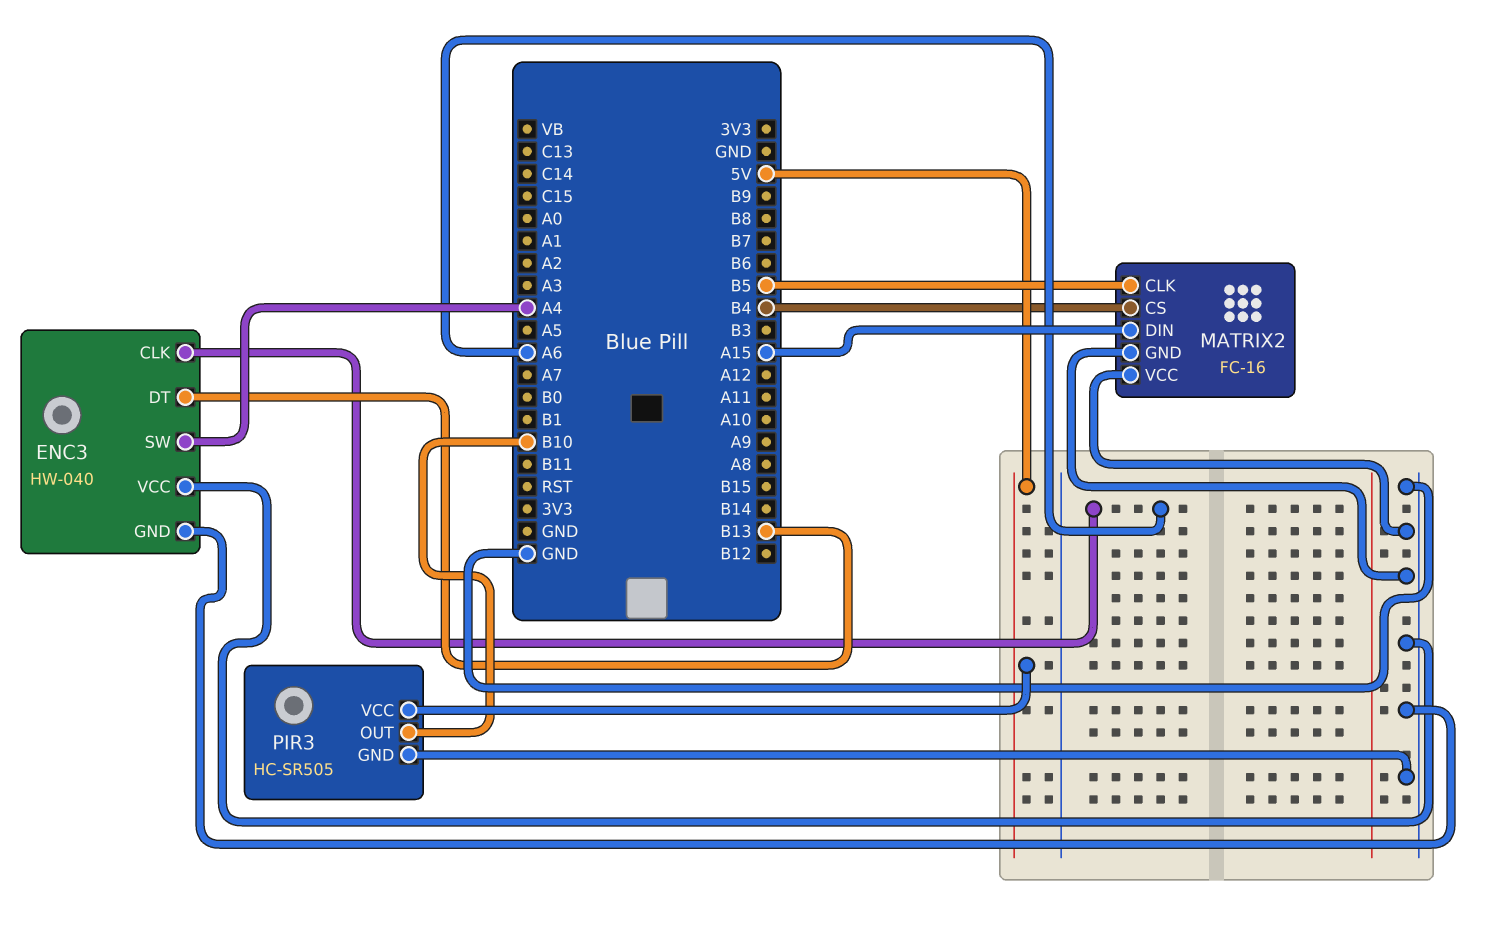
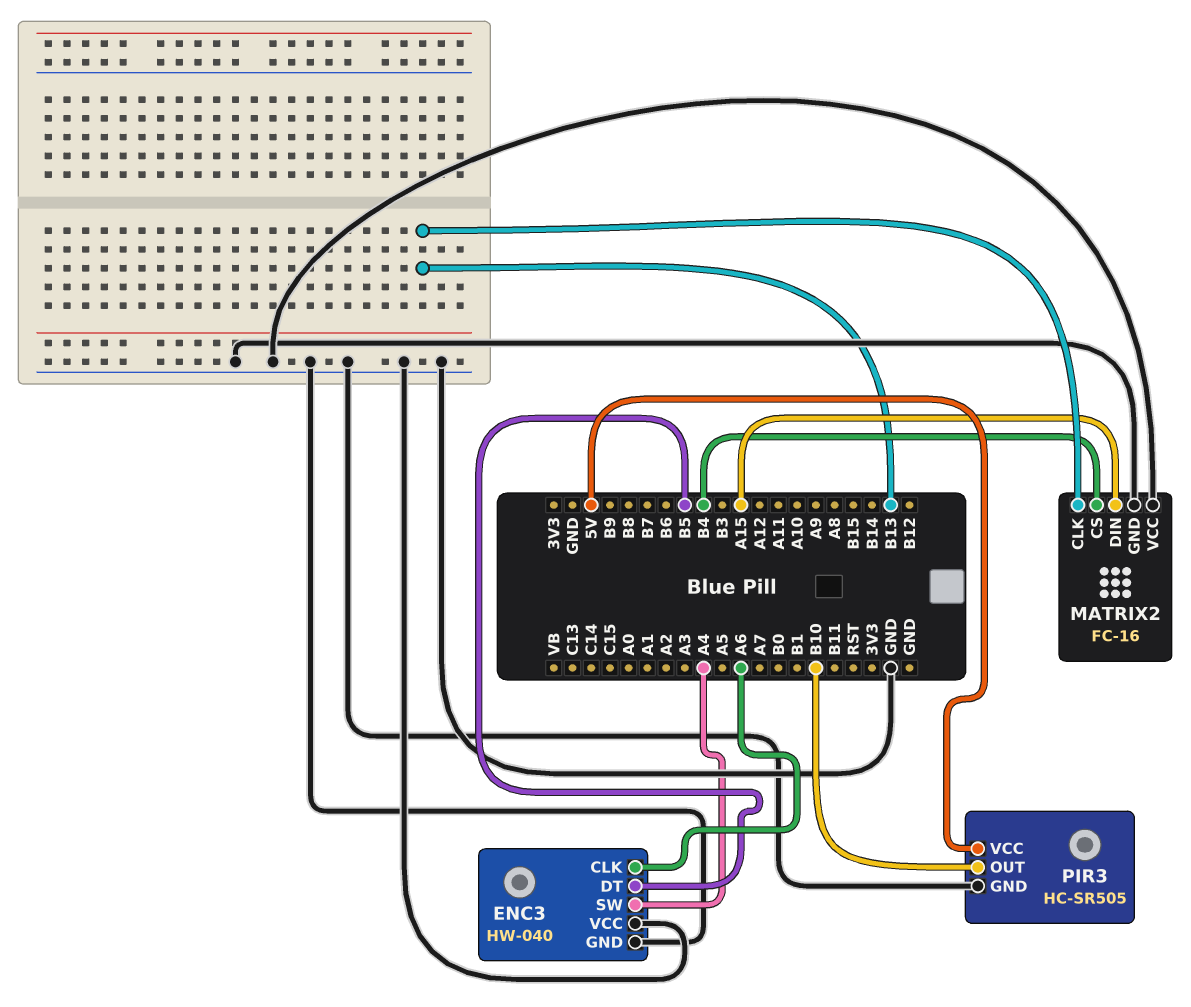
ENC3 pin DT: B13 -> B5
MATRIX2 pin CLK: B5 -> B13

